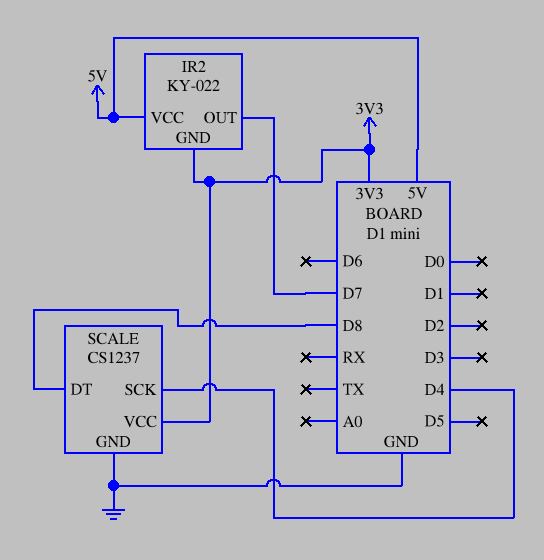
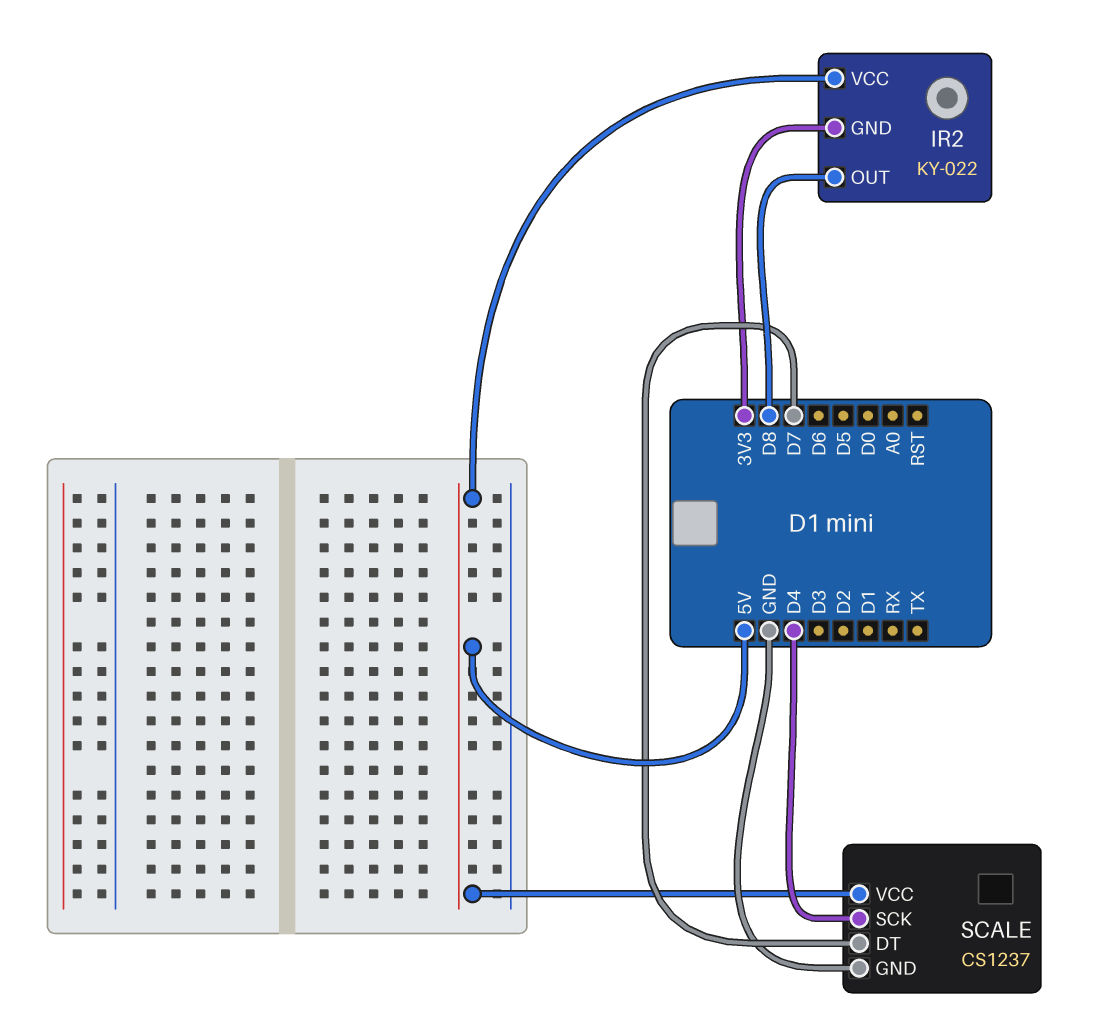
IR2 pin OUT: D7 -> D8
SCALE pin DT: D8 -> D7
SCALE pin VCC: 3V3 -> 5V

